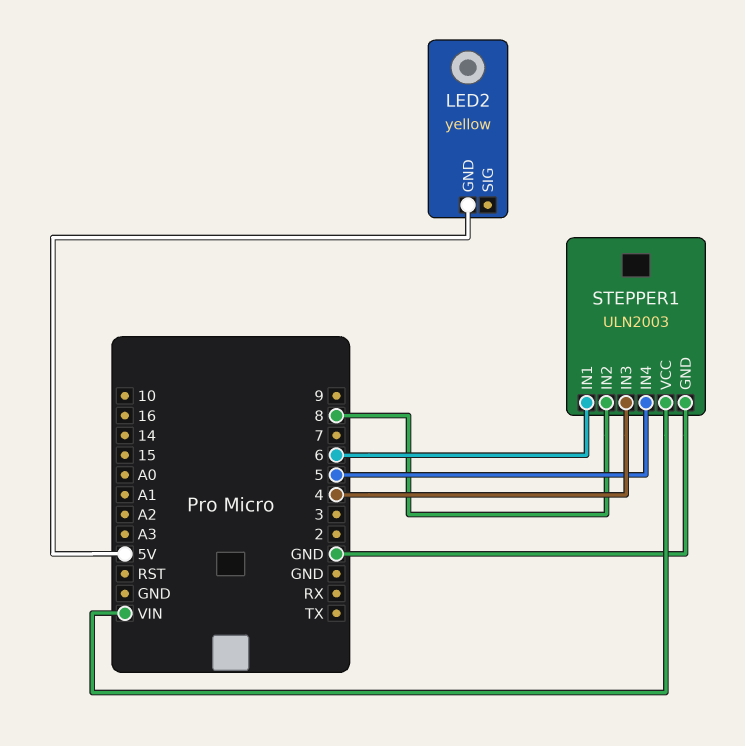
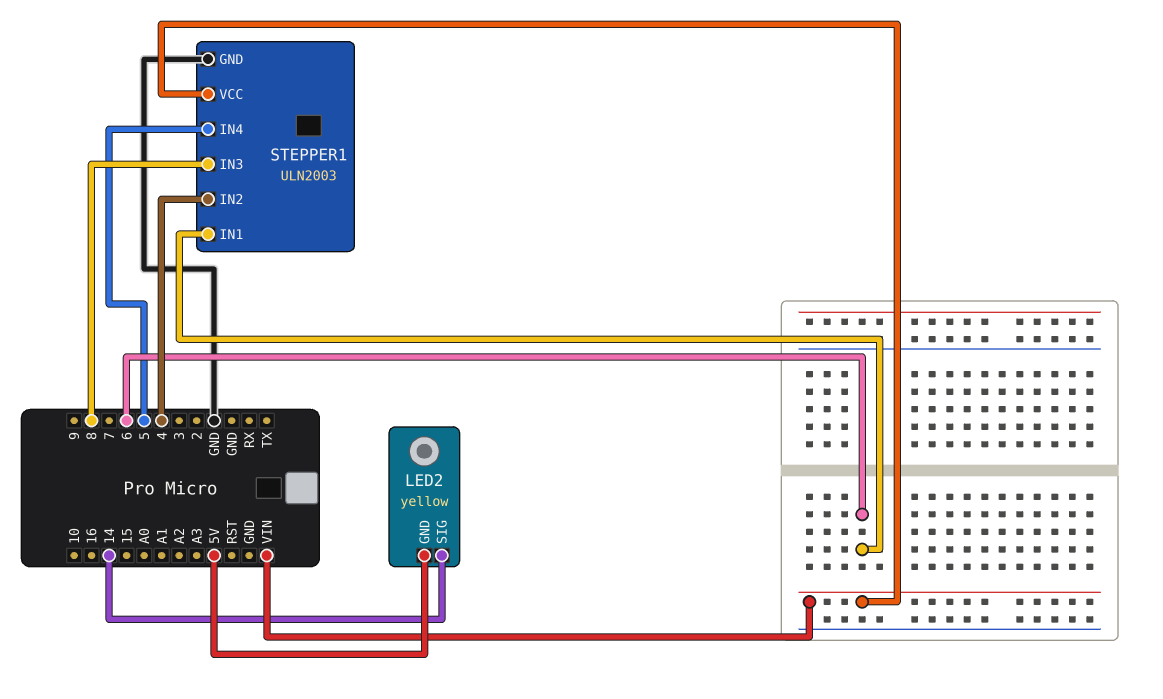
LED2 pin SIG: none -> 14
STEPPER1 pin IN2: 8 -> 4
STEPPER1 pin IN3: 4 -> 8

